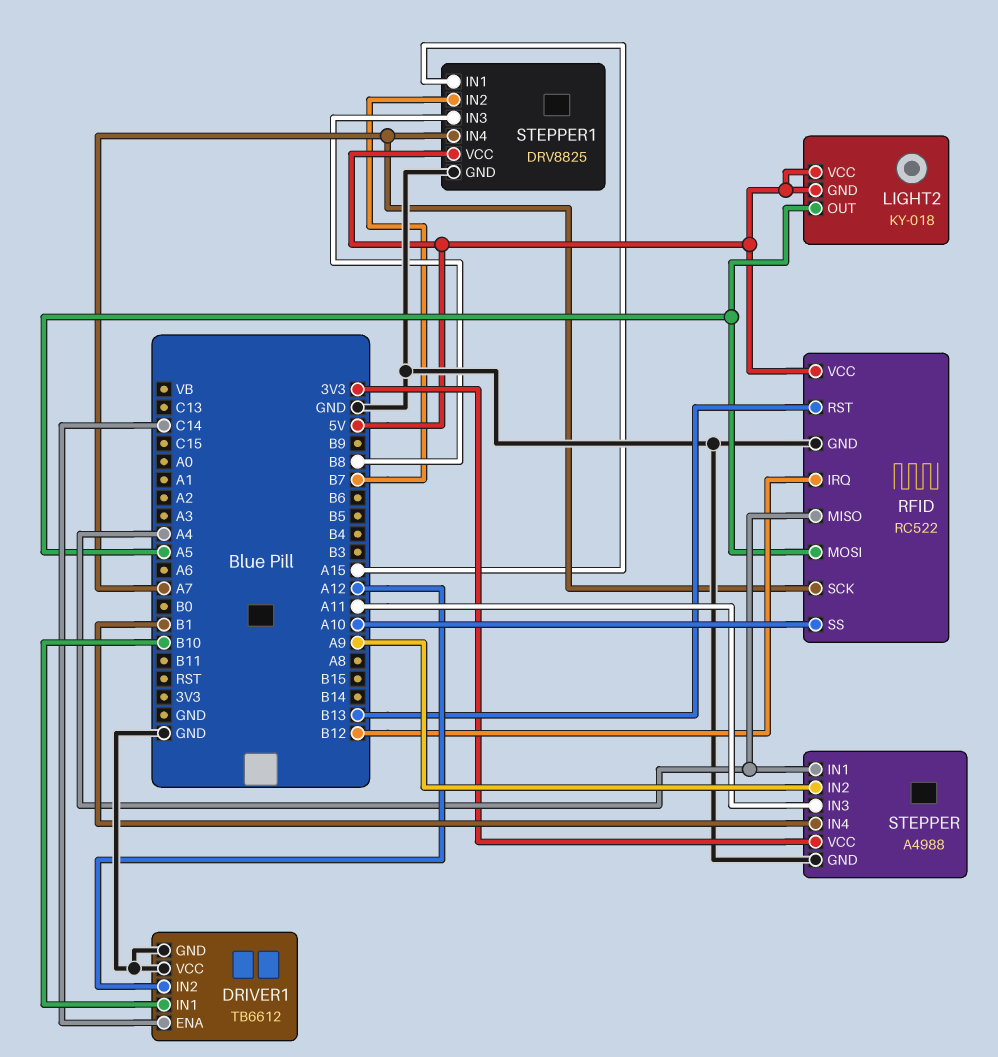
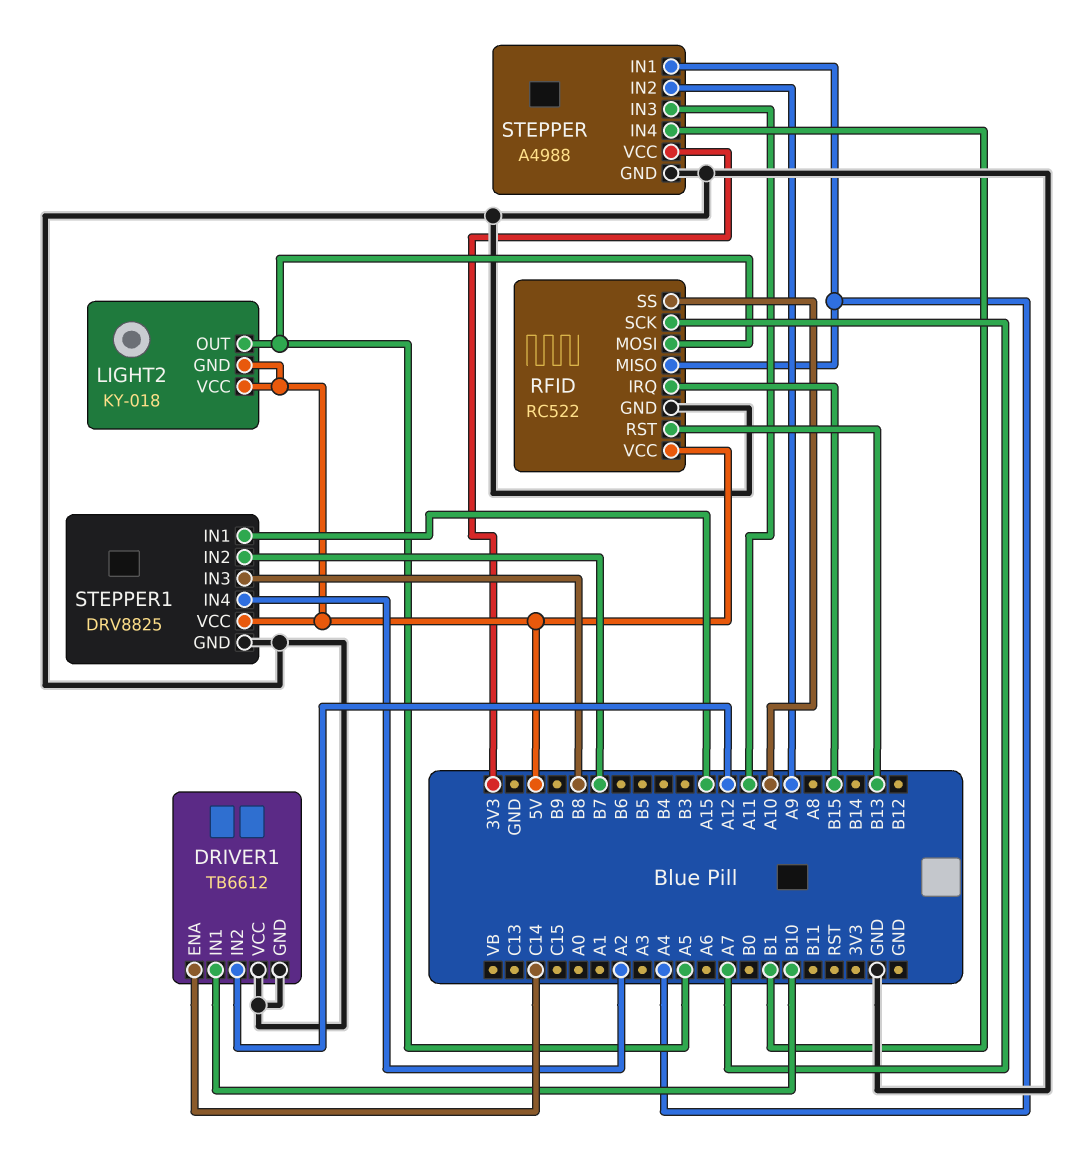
RFID pin IRQ: B12 -> B15
STEPPER1 pin IN4: A7 -> A2

